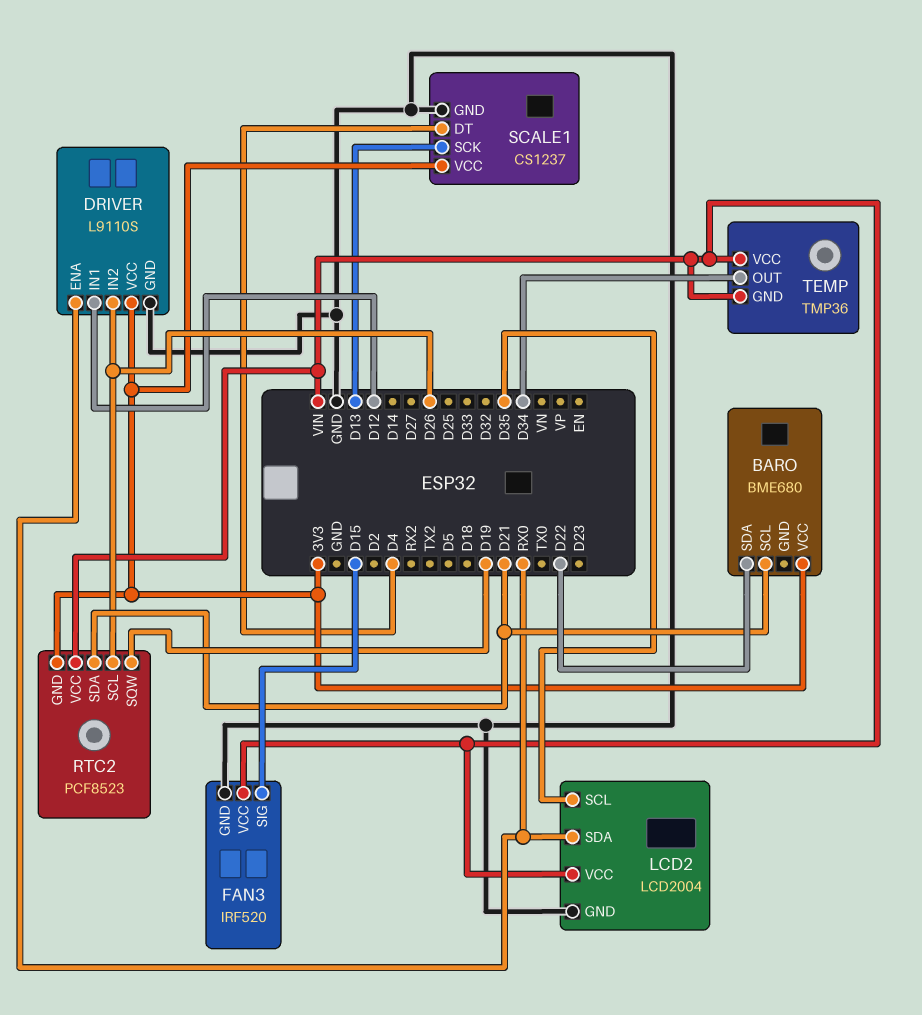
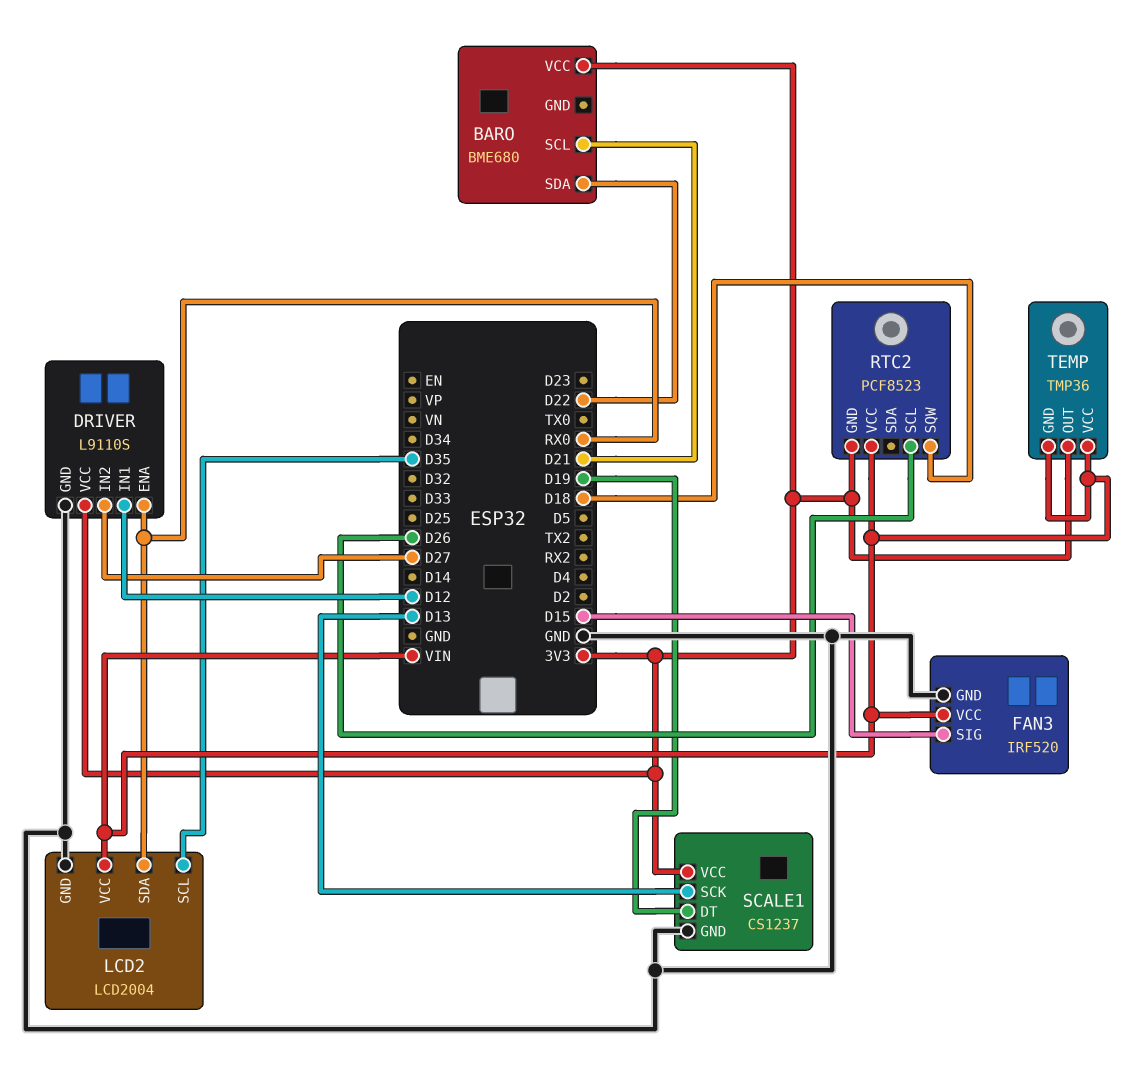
DRIVER pin IN2: D26 -> D27
RTC2 pin SDA: D21 -> none
RTC2 pin SQW: D19 -> D18
SCALE1 pin DT: D4 -> D19
TEMP pin OUT: D34 -> 3V3

